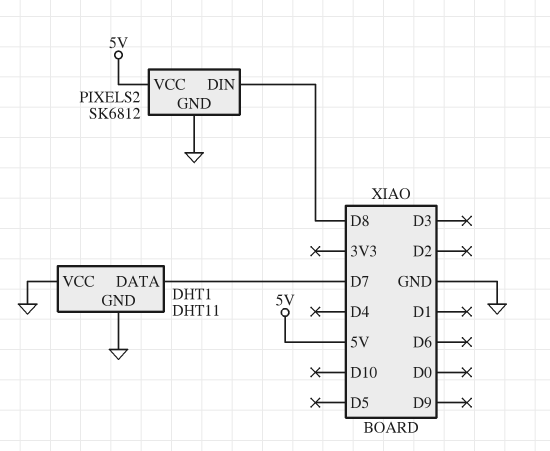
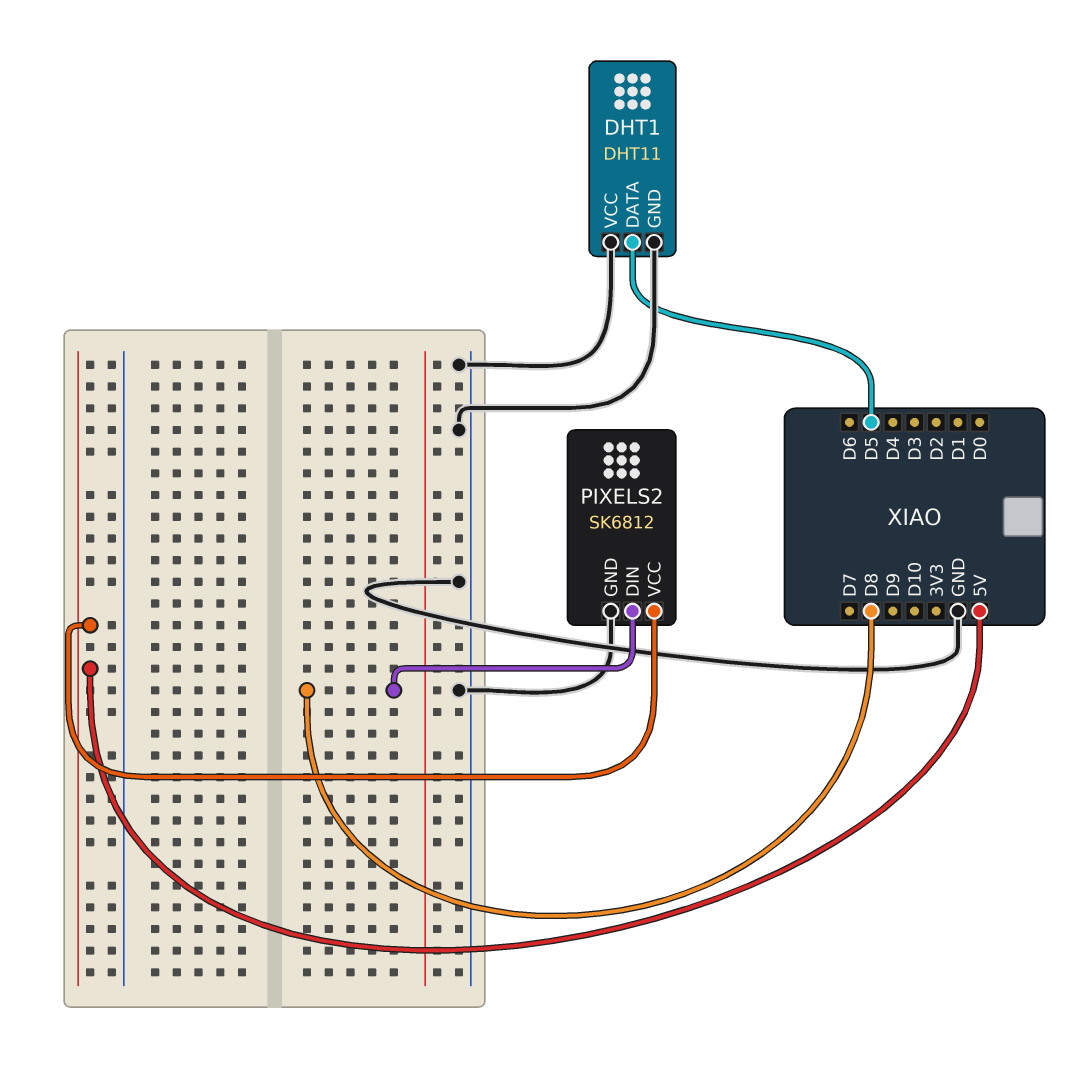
DHT1 pin DATA: D7 -> D5

